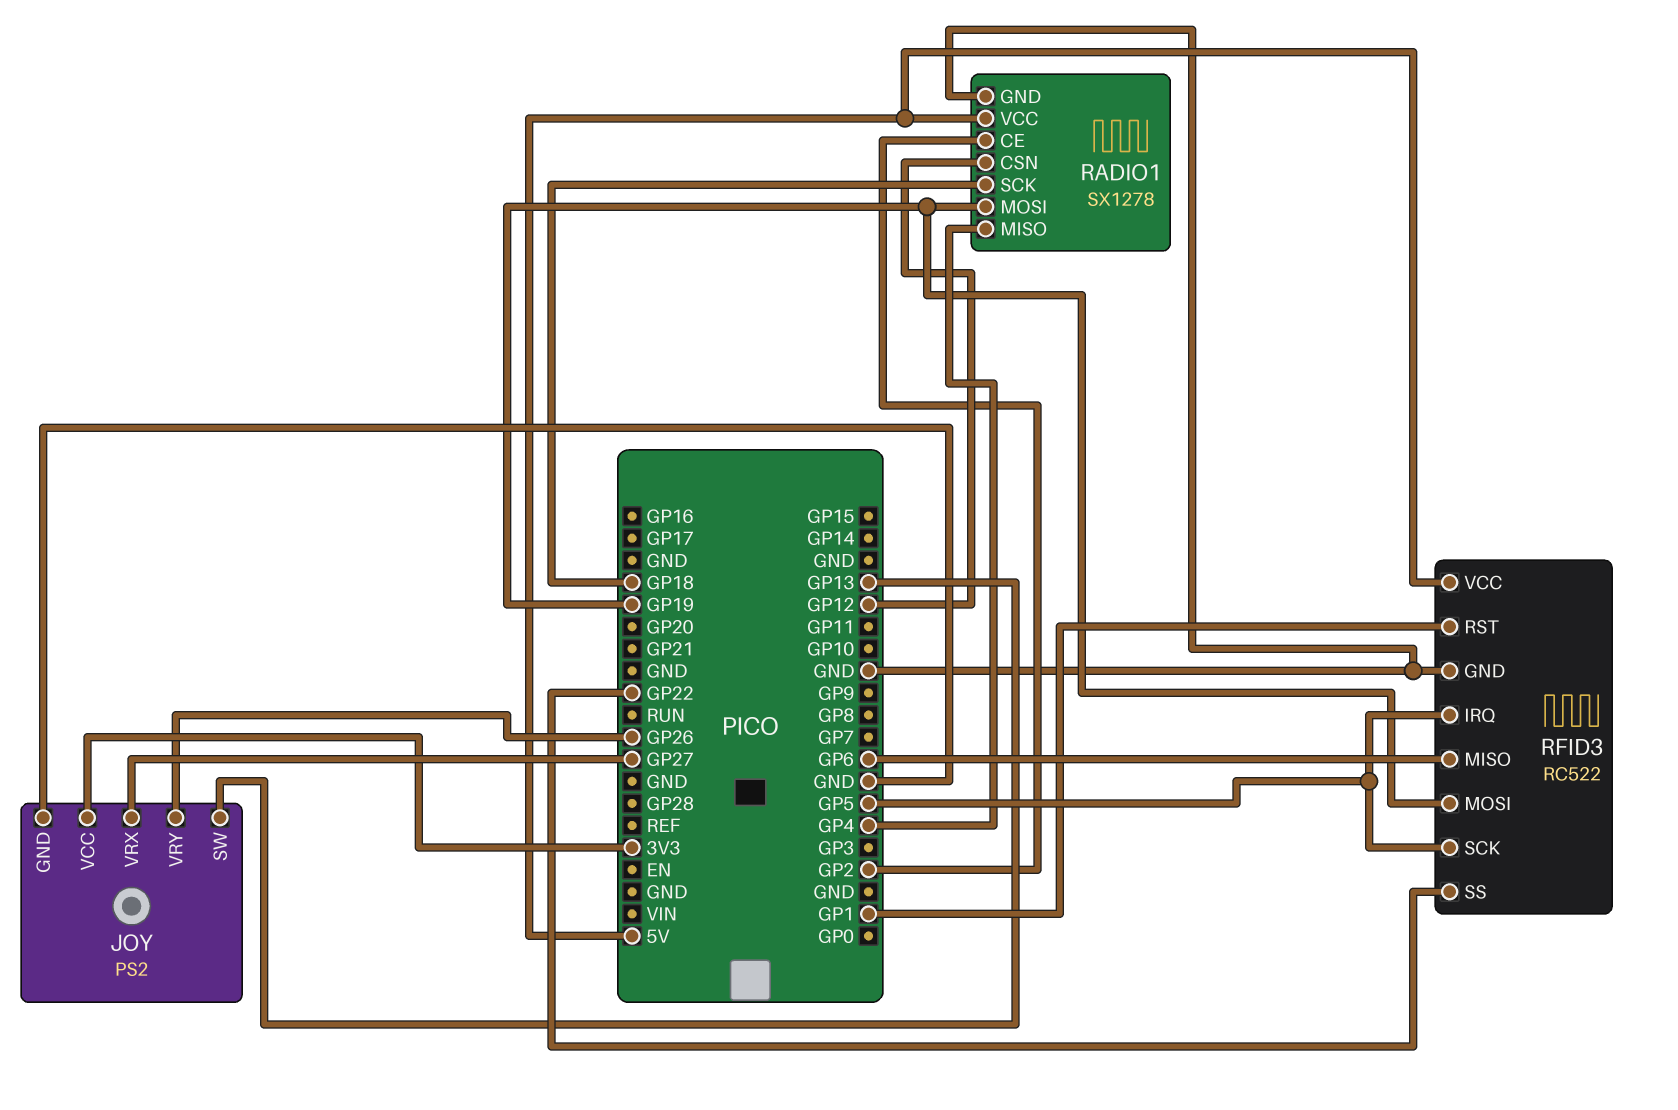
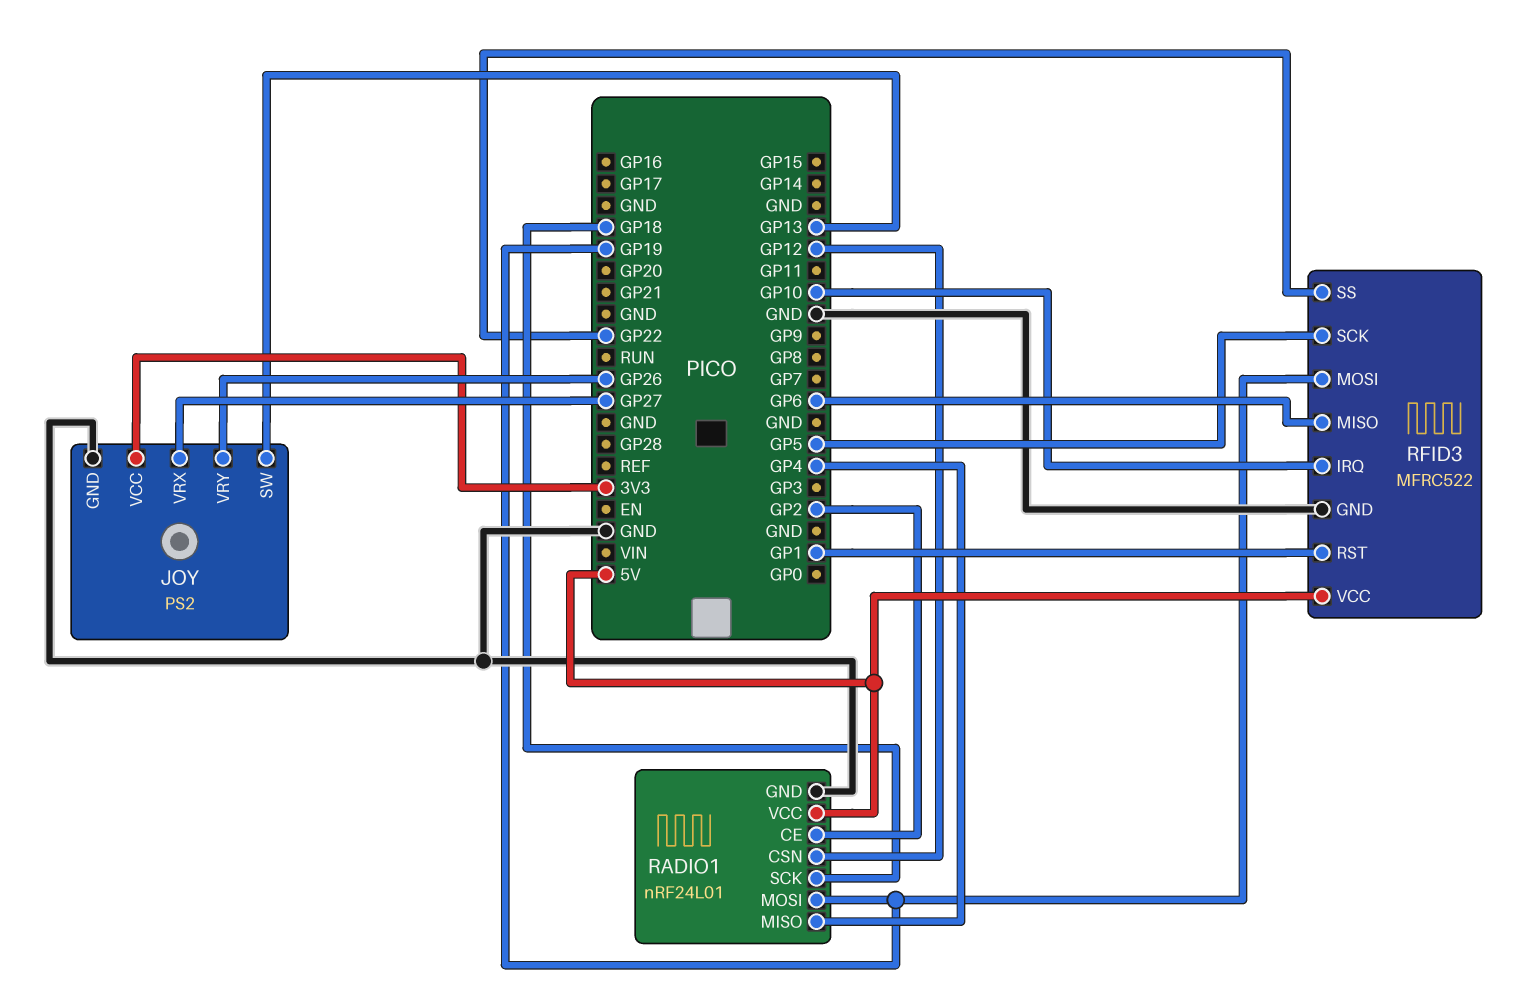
RADIO1: SX1278 -> nRF24L01
RFID3: RC522 -> MFRC522
RFID3 pin IRQ: GP5 -> GP10

